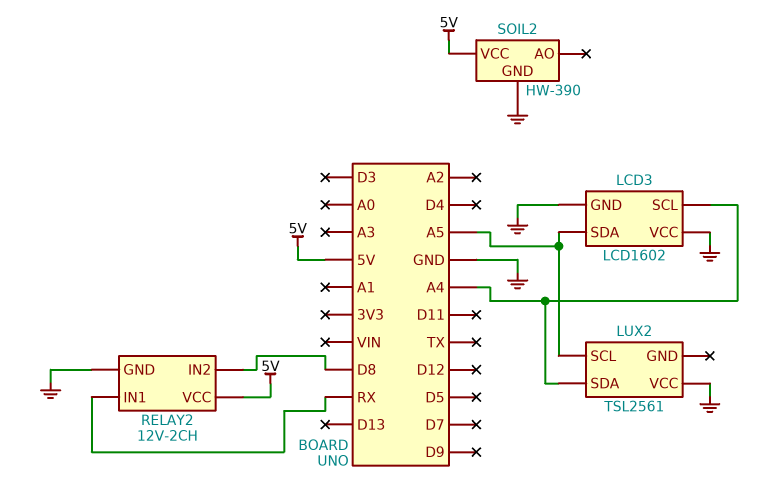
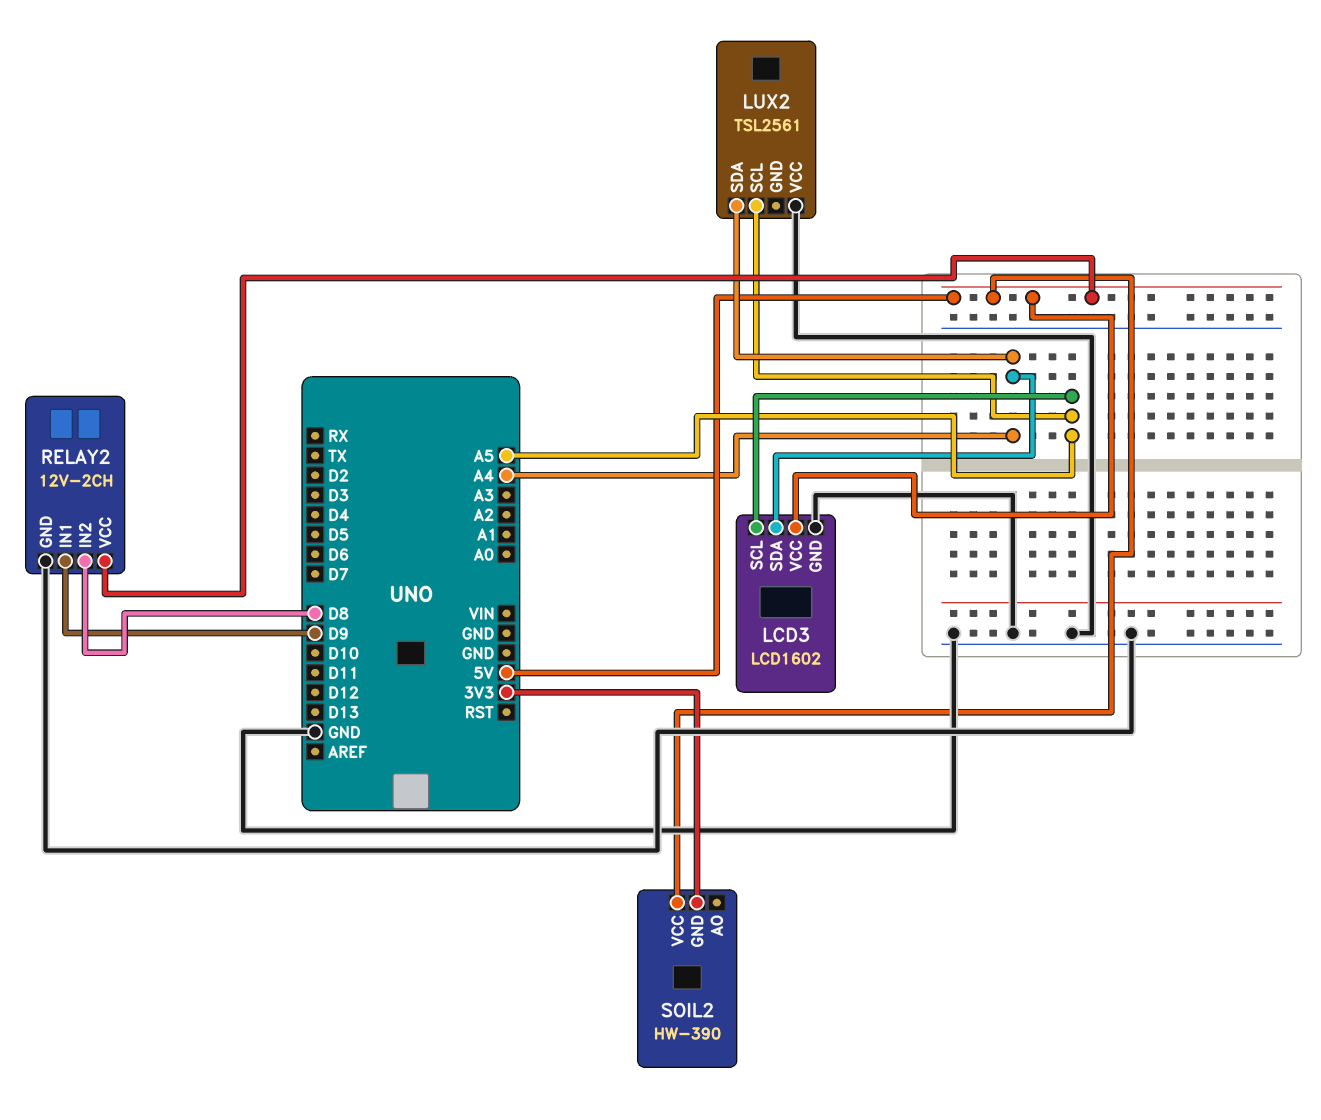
LCD3 pin SCL: A4 -> A5
LCD3 pin SDA: A5 -> A4
LCD3 pin VCC: GND -> 5V
RELAY2 pin IN1: RX -> D9
SOIL2 pin GND: GND -> 3V3

